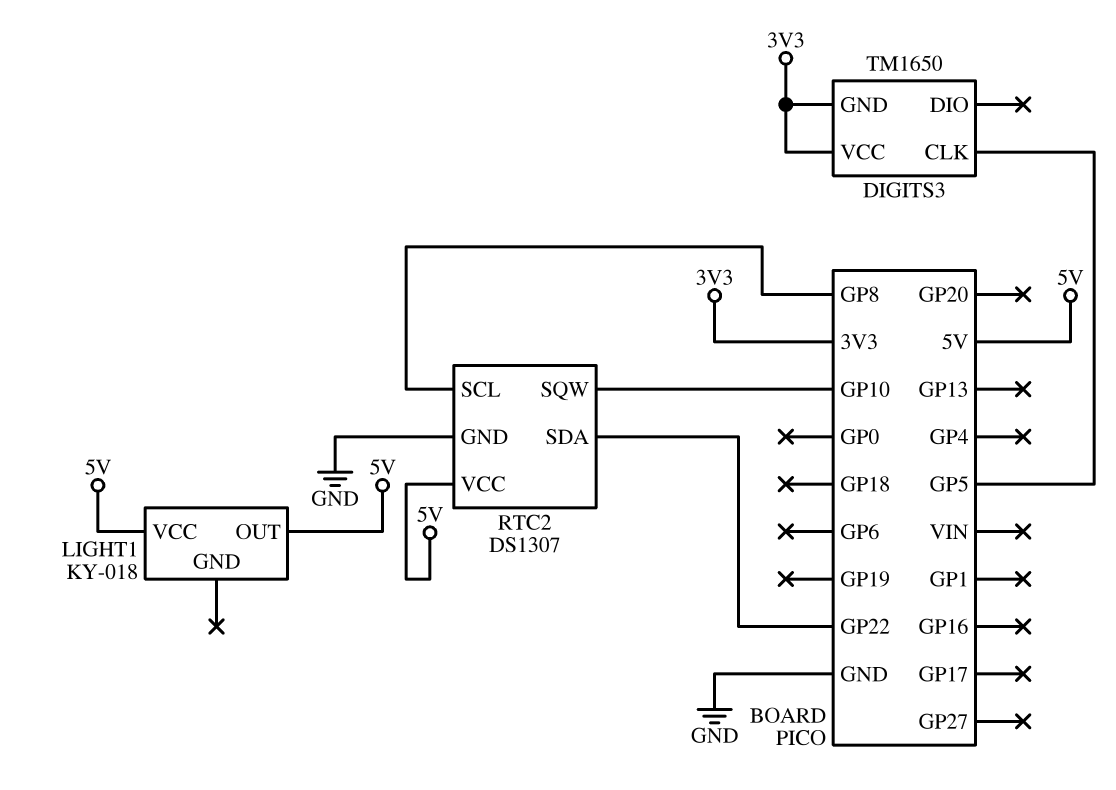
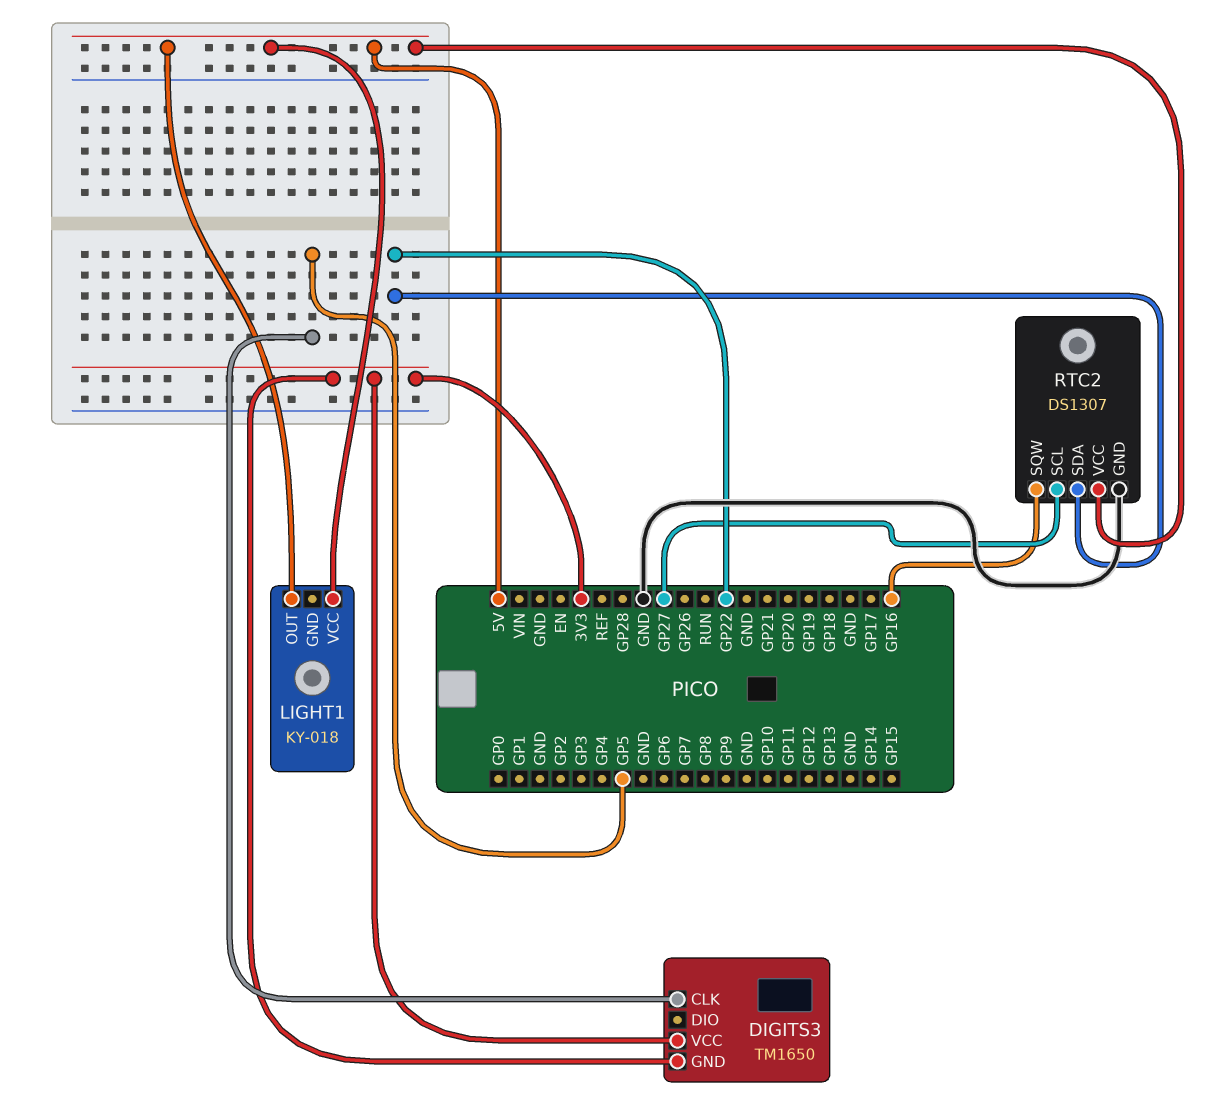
RTC2 pin SCL: GP8 -> GP27
RTC2 pin SQW: GP10 -> GP16

